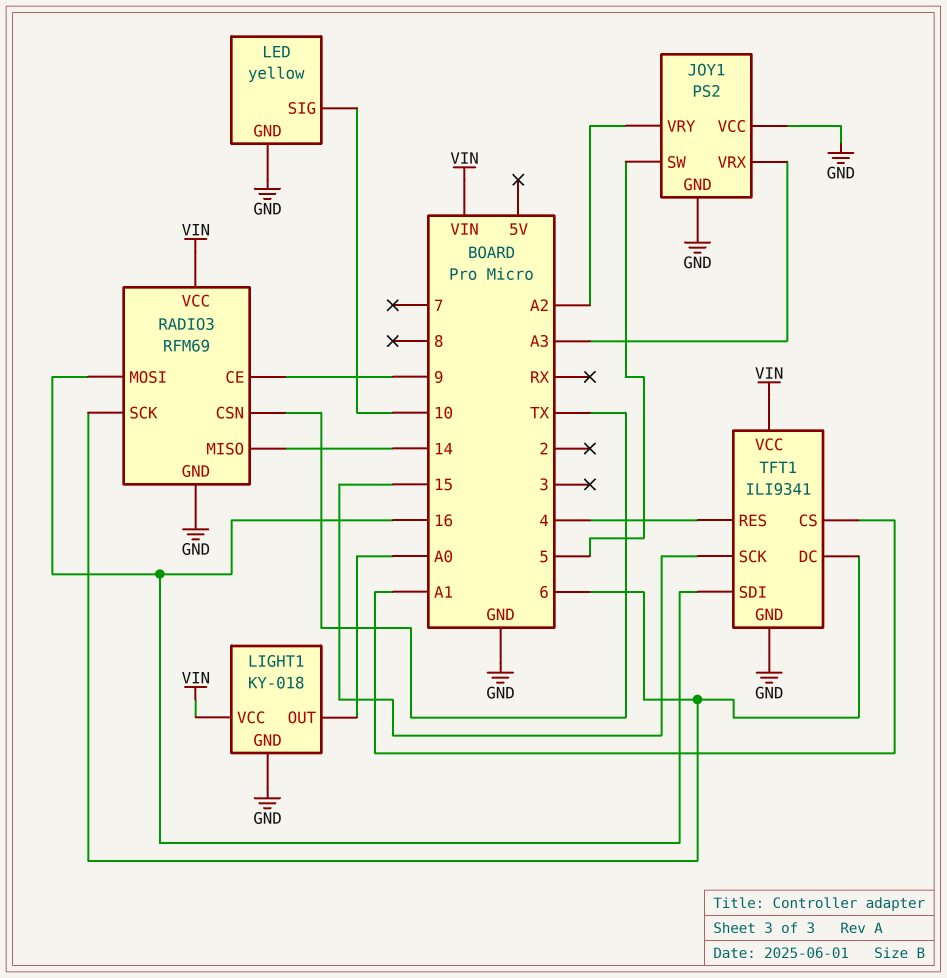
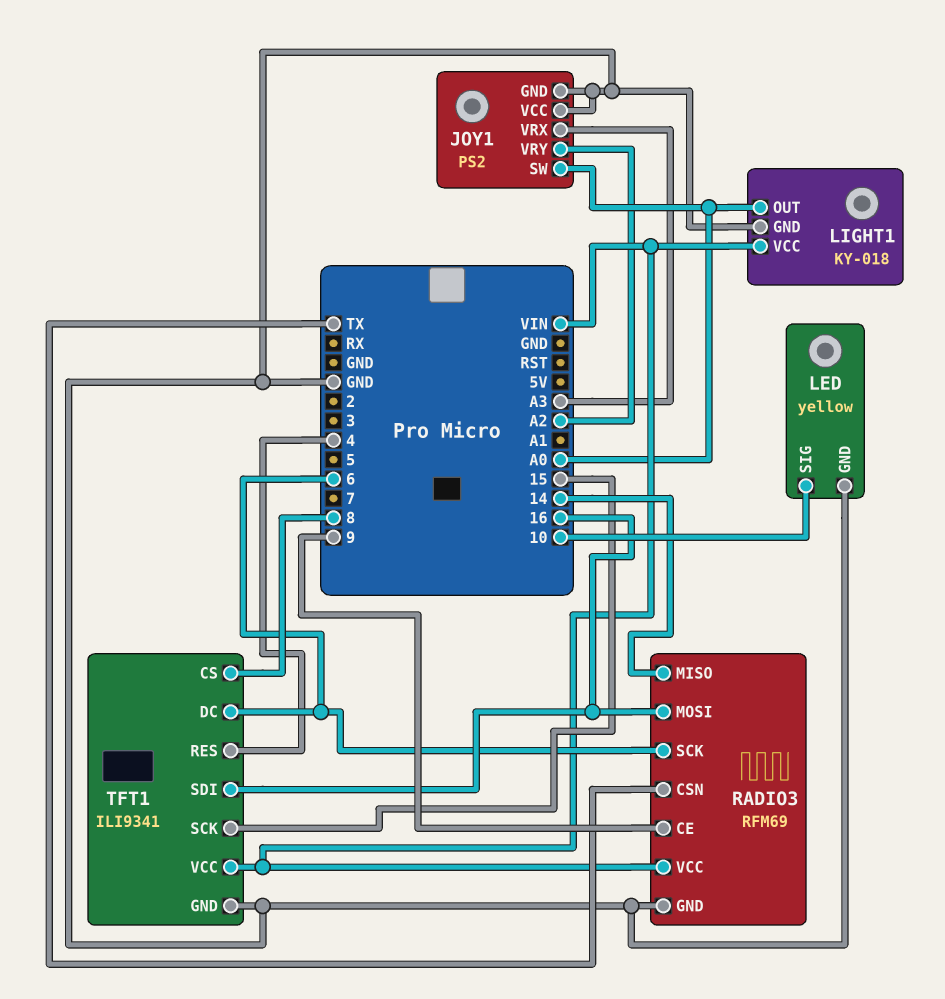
JOY1 pin SW: 5 -> A0
TFT1 pin CS: A1 -> 8

